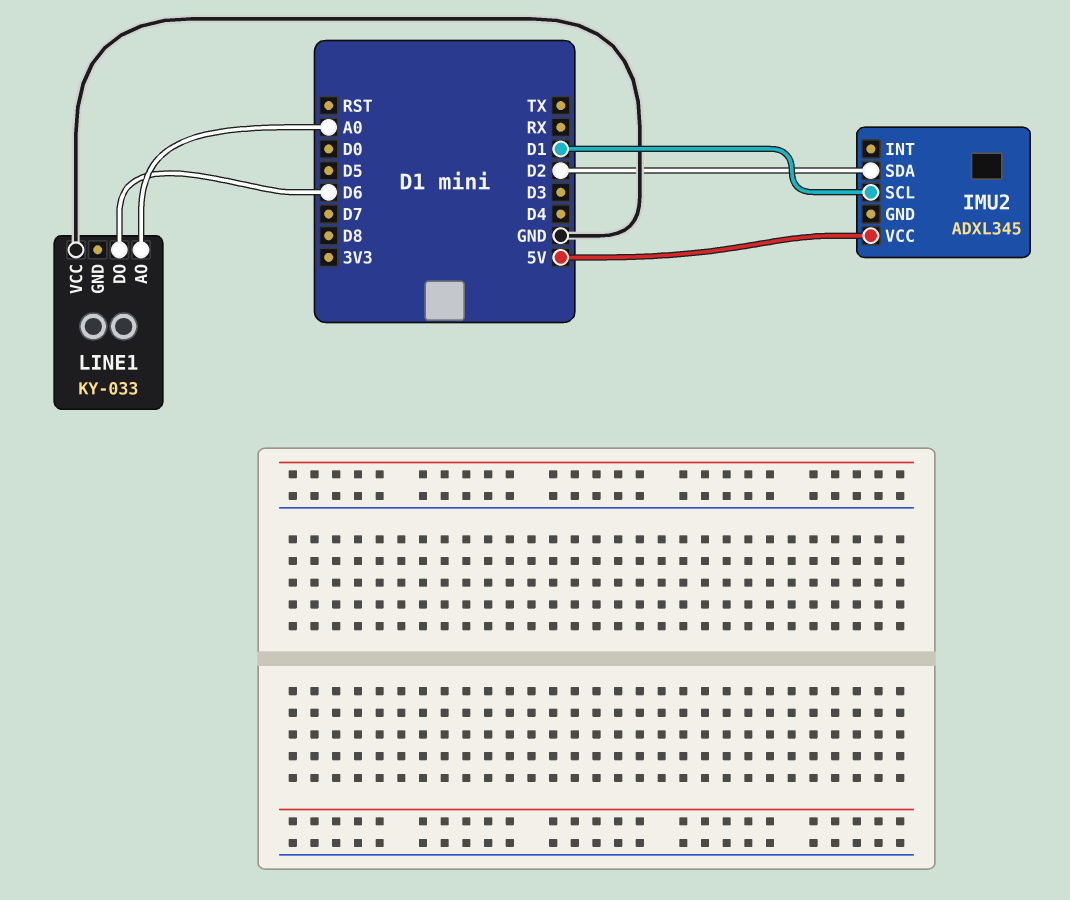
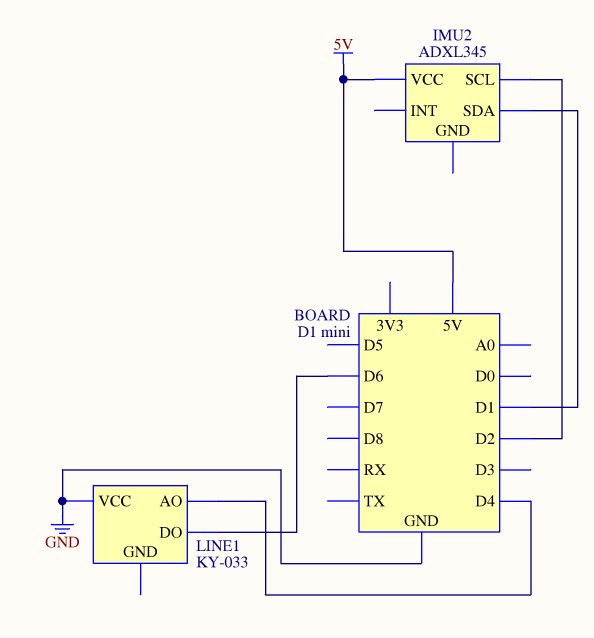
IMU2 pin SCL: D1 -> D2
IMU2 pin SDA: D2 -> D1
LINE1 pin AO: A0 -> D4

